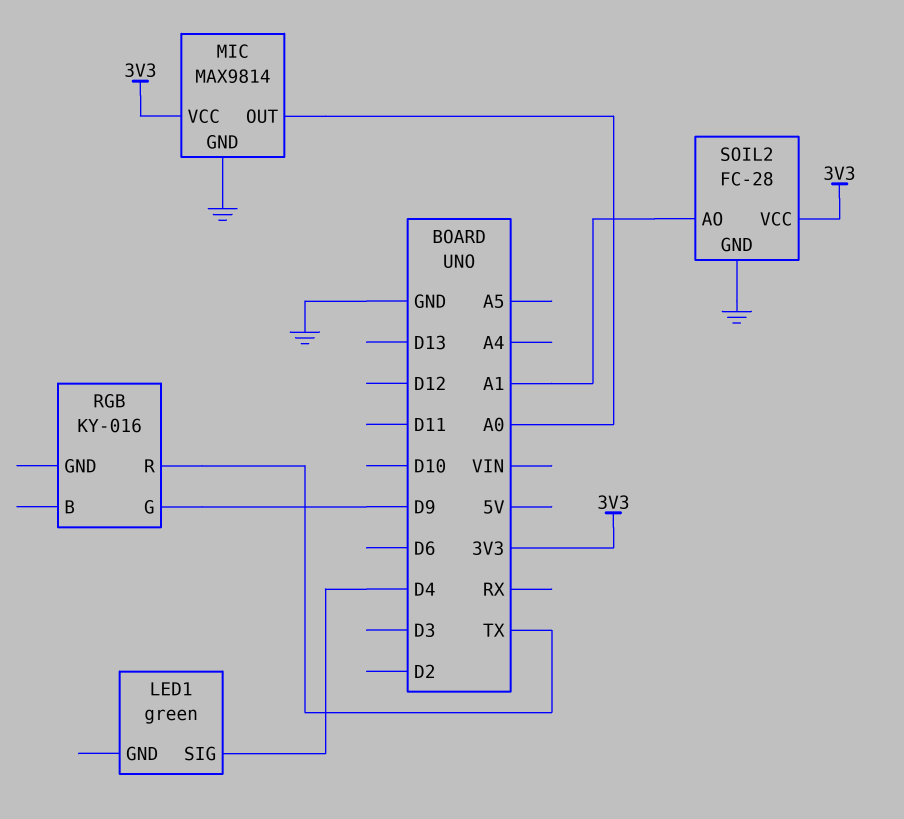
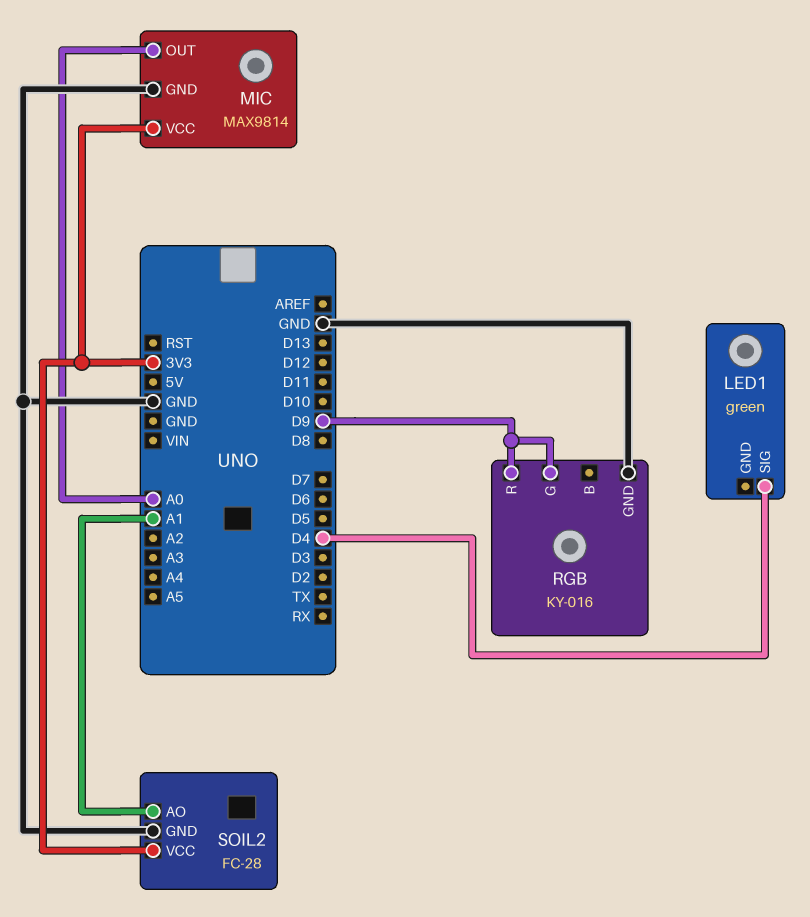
RGB pin GND: none -> GND
RGB pin R: TX -> D9

